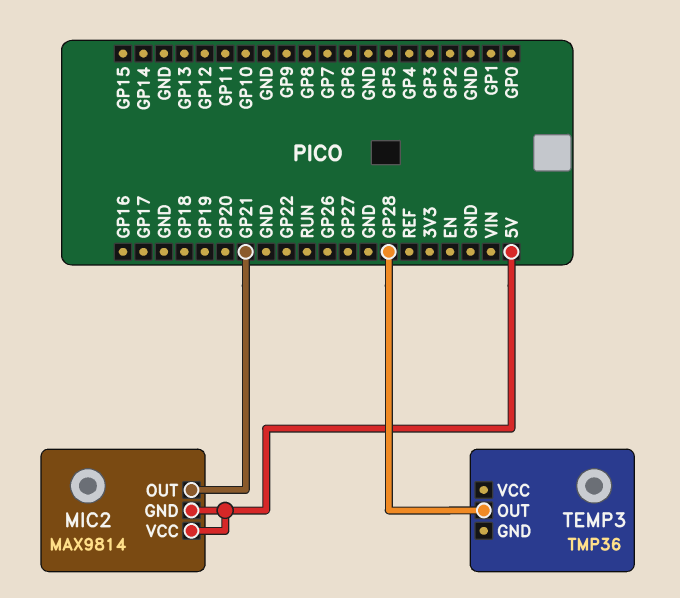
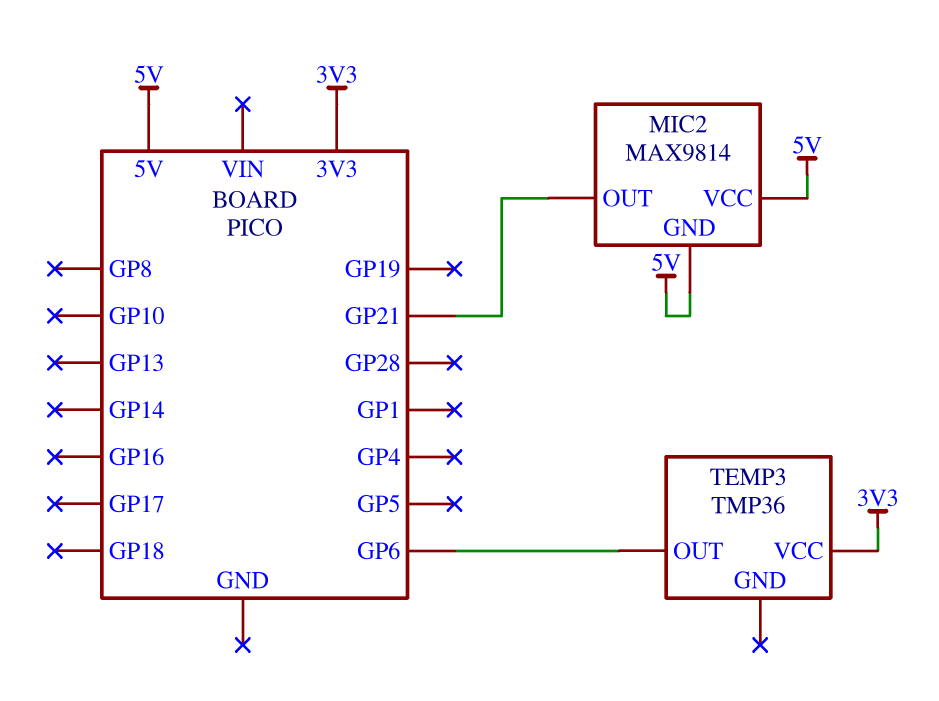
TEMP3 pin OUT: GP28 -> GP6
TEMP3 pin VCC: none -> 3V3

